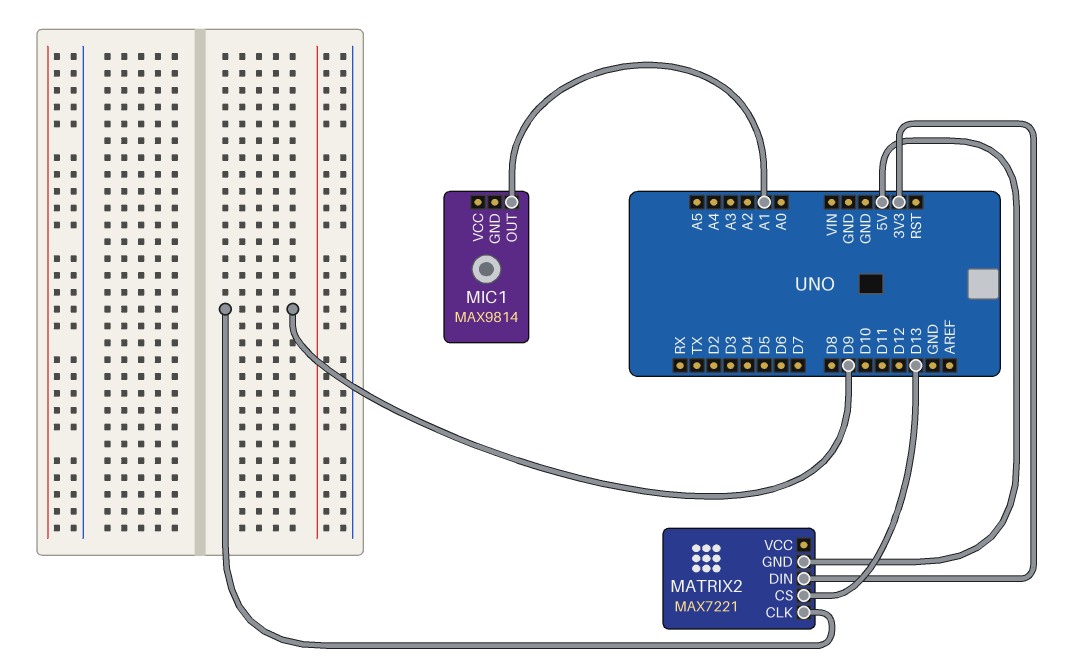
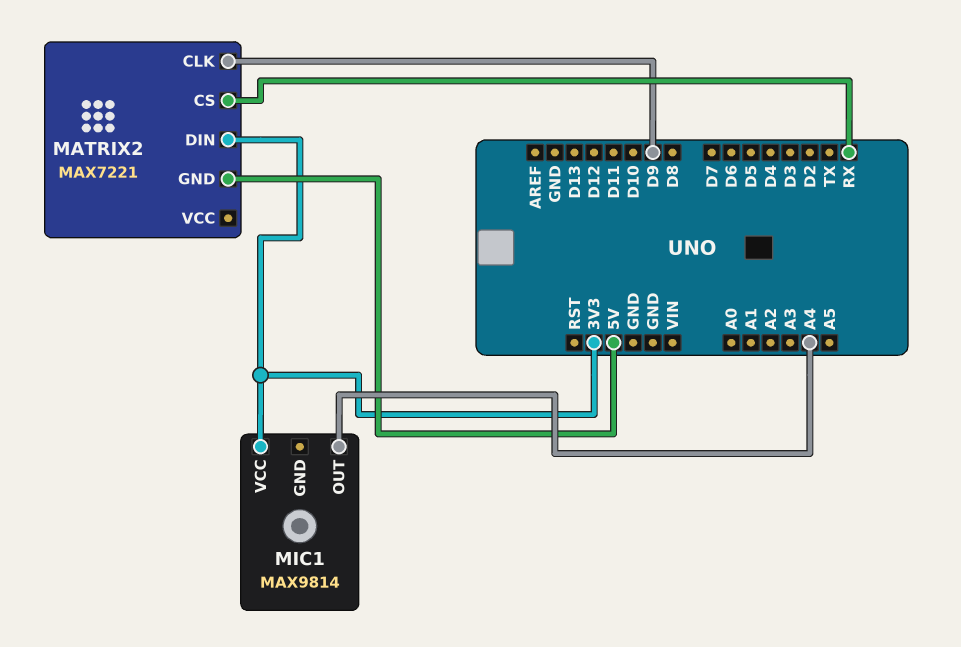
MATRIX2 pin CS: D13 -> RX
MIC1 pin OUT: A1 -> A4
MIC1 pin VCC: none -> 3V3

